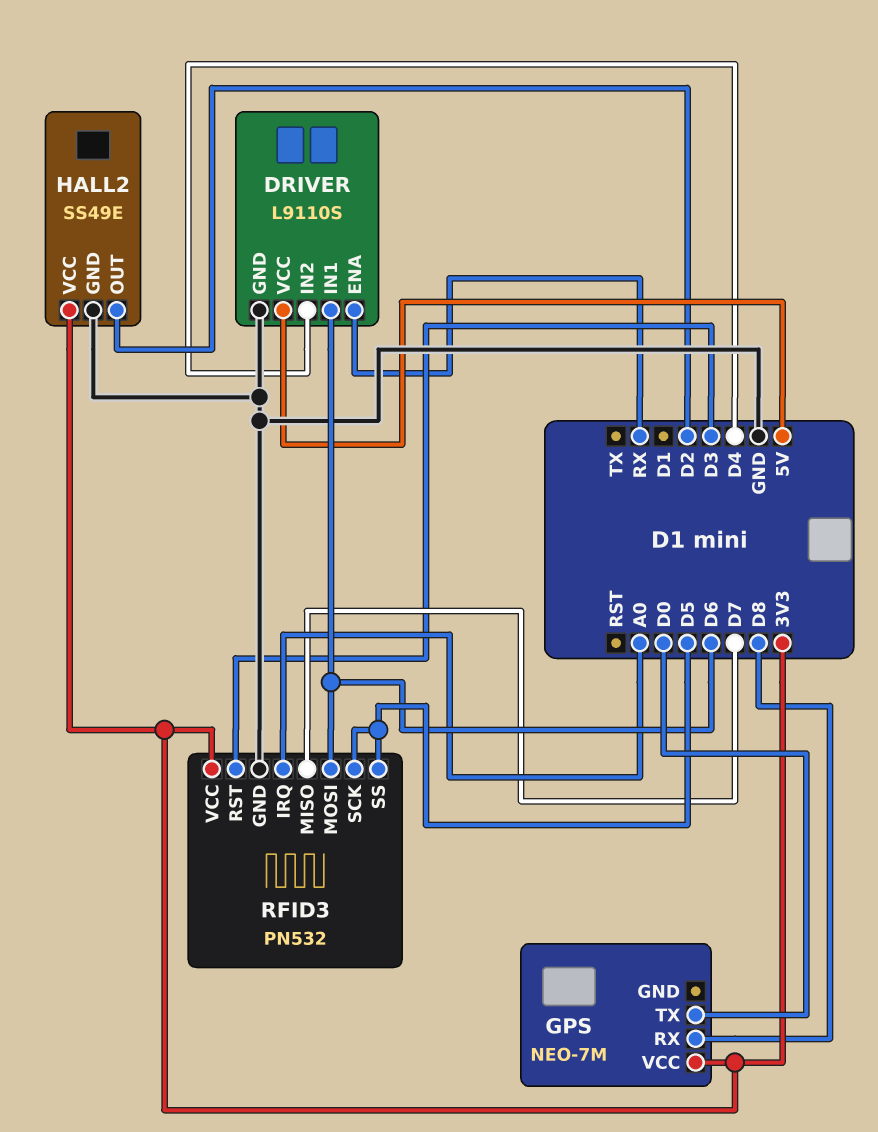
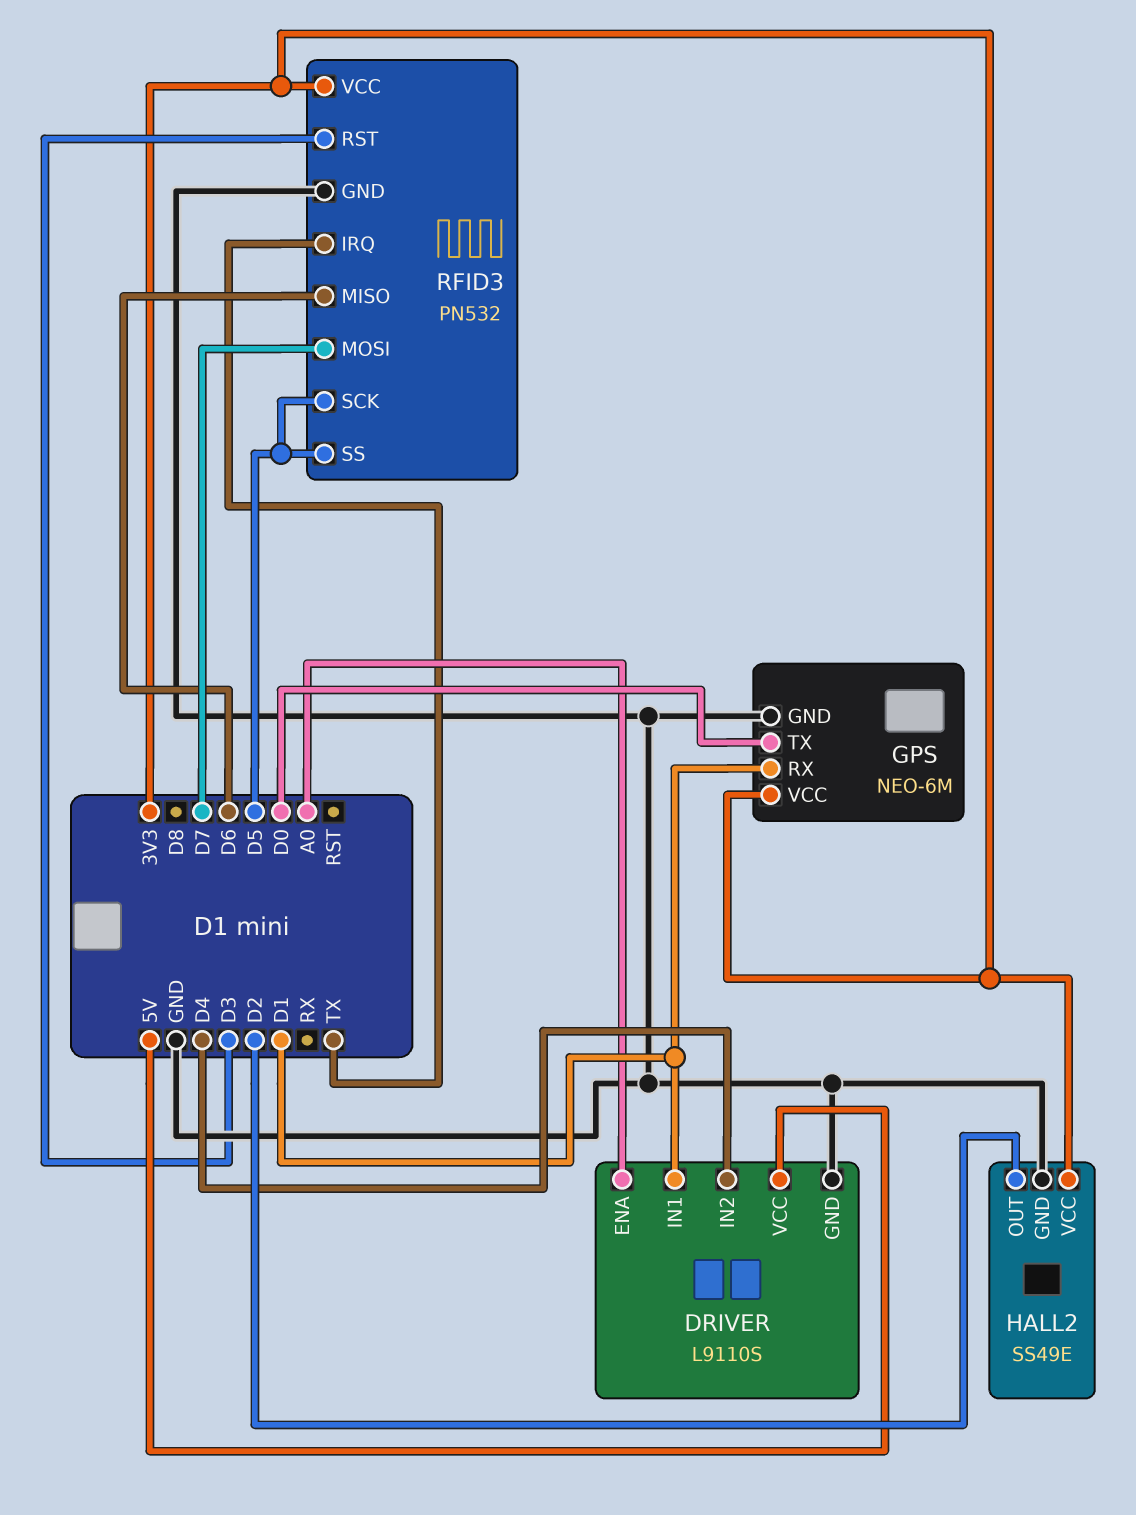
DRIVER pin ENA: RX -> A0
DRIVER pin IN1: D6 -> D1
GPS: NEO-7M -> NEO-6M
GPS pin GND: none -> GND
GPS pin RX: D8 -> D1
RFID3 pin IRQ: A0 -> TX
RFID3 pin MISO: D7 -> D6
RFID3 pin MOSI: D6 -> D7

